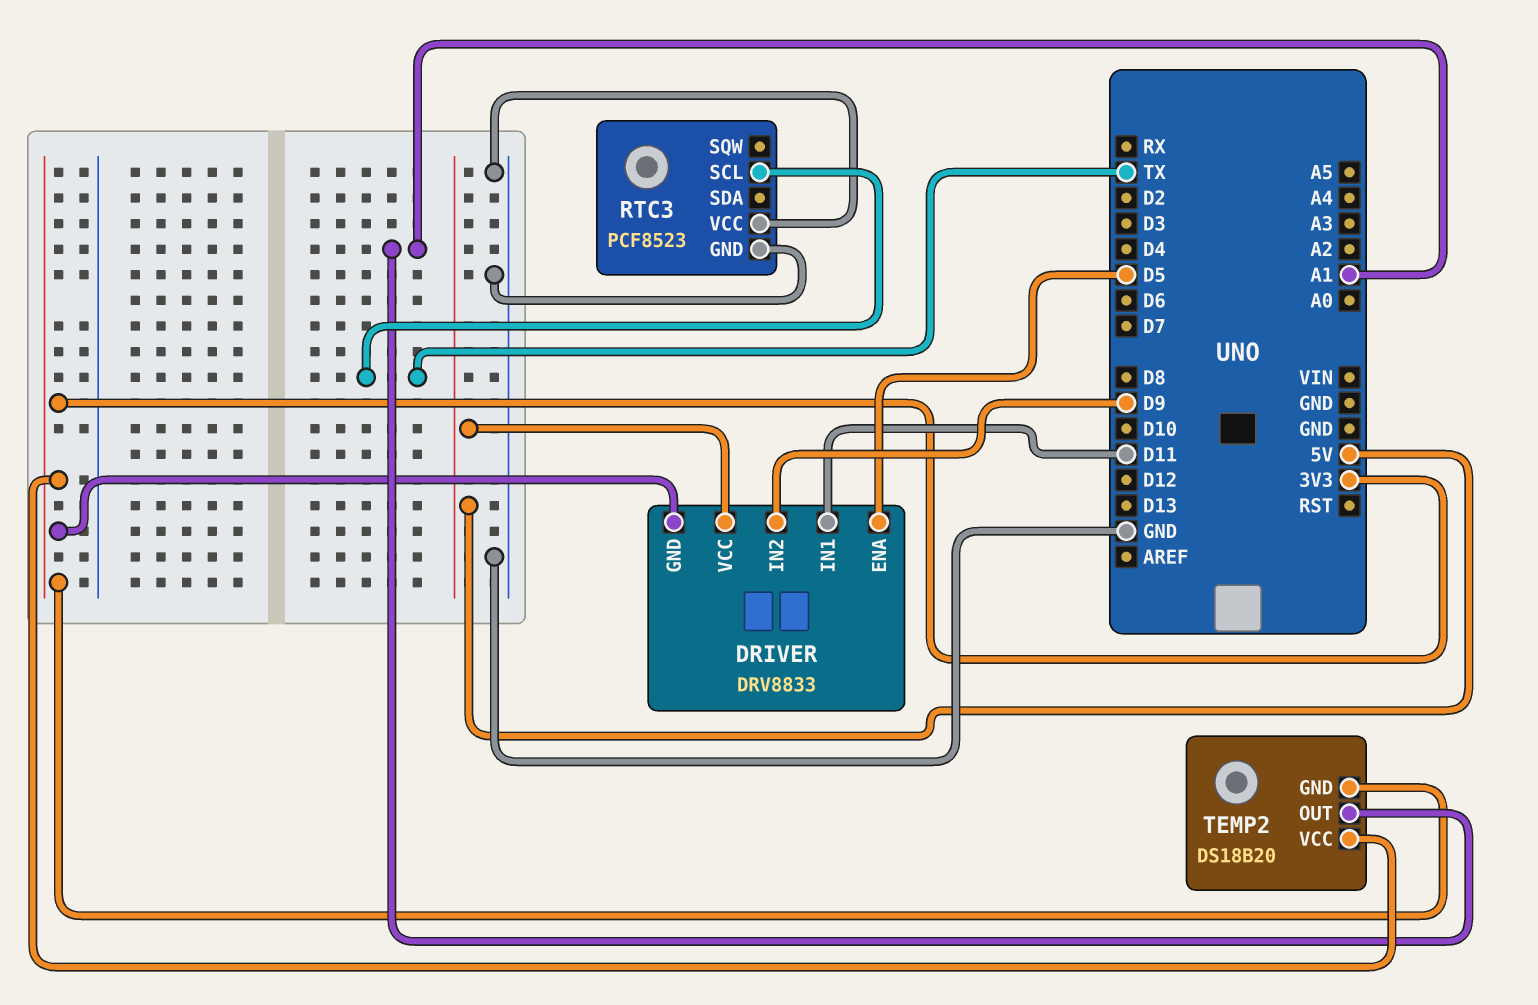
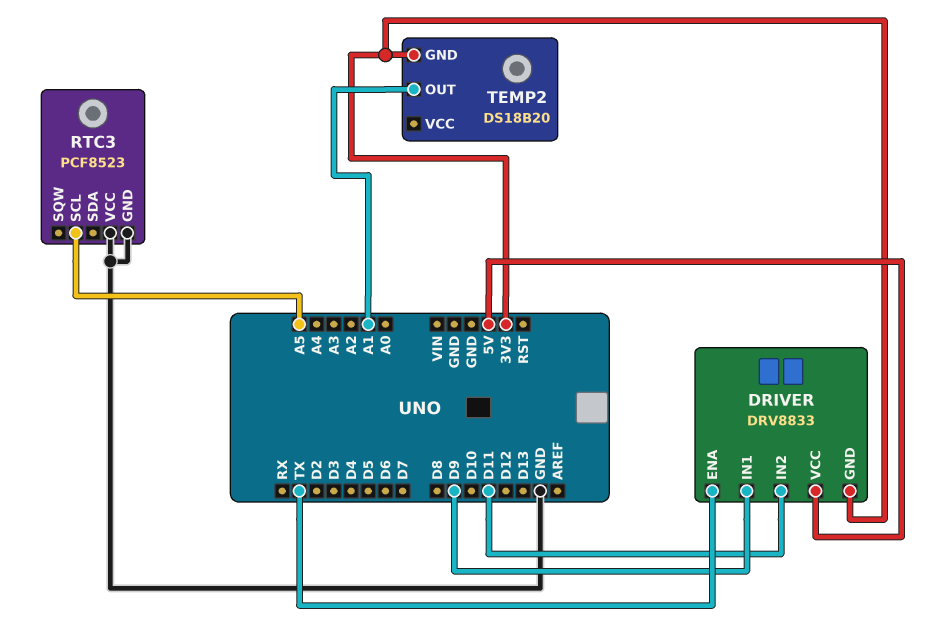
DRIVER pin ENA: D5 -> TX
DRIVER pin IN1: D11 -> D9
DRIVER pin IN2: D9 -> D11
RTC3 pin SCL: TX -> A5
TEMP2 pin VCC: 3V3 -> none

